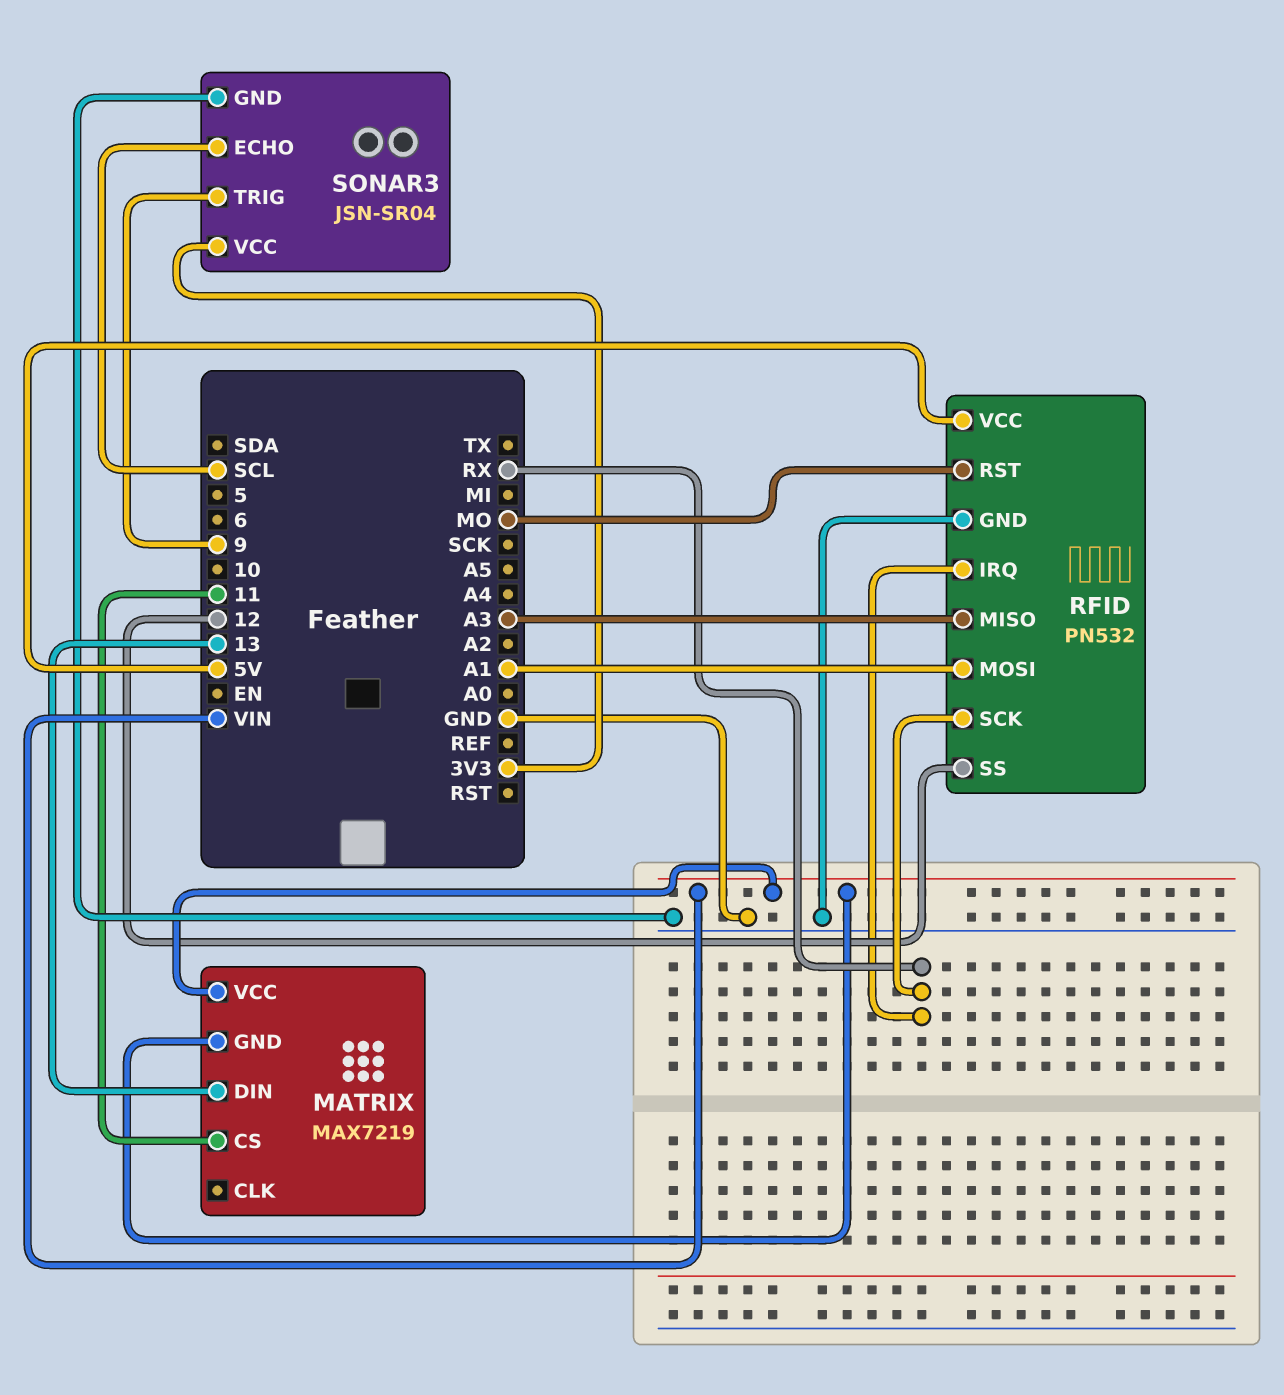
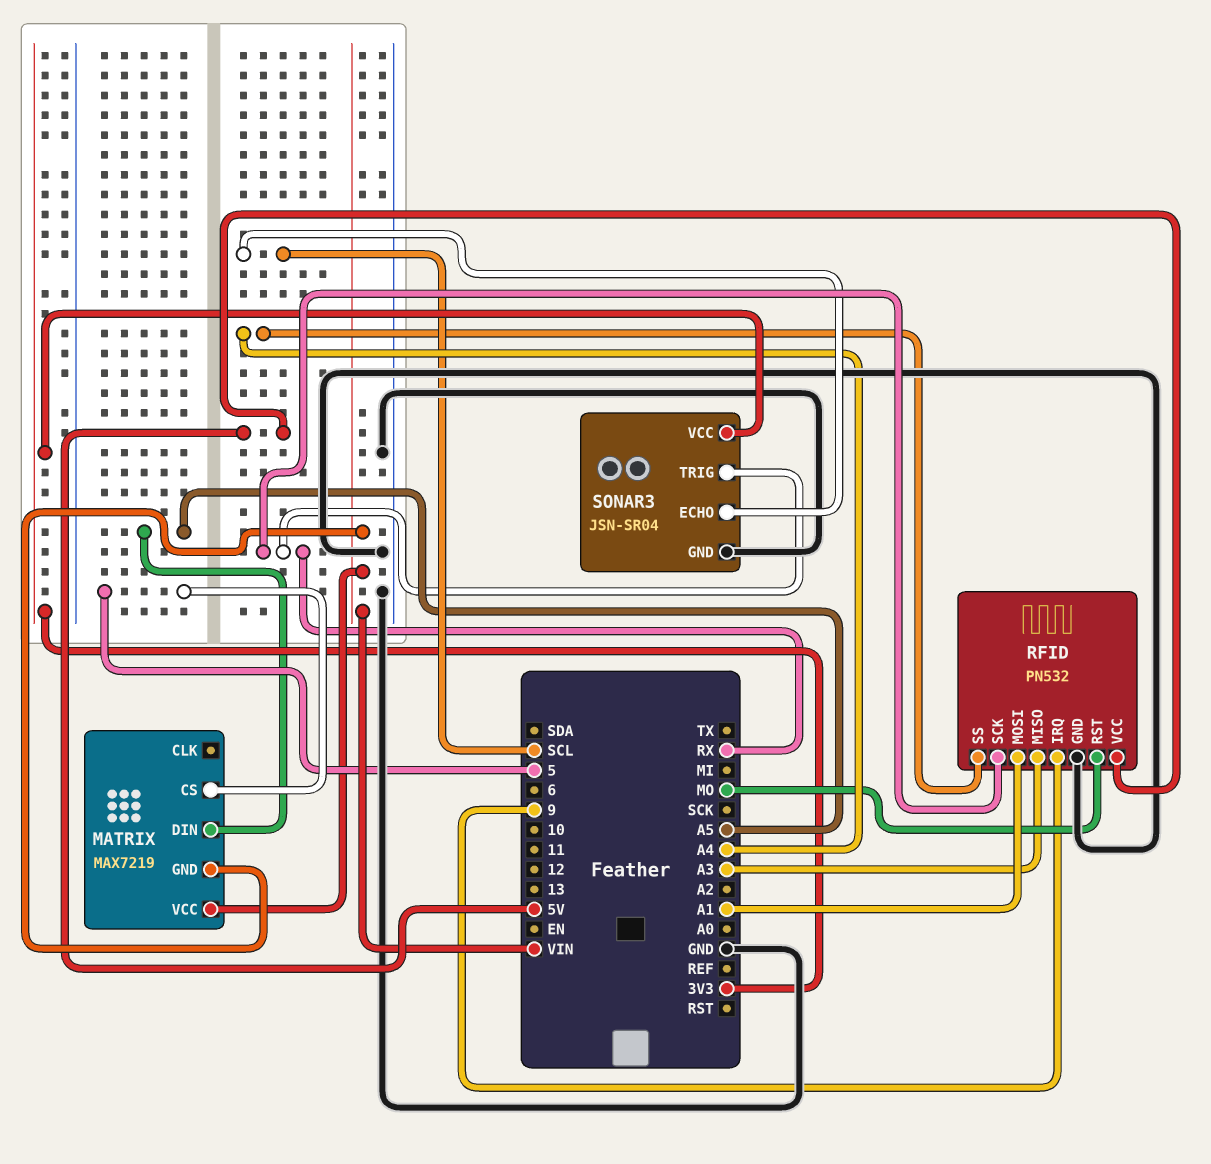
MATRIX pin CS: 11 -> 5
MATRIX pin DIN: 13 -> A5
RFID pin IRQ: RX -> 9
RFID pin SS: 12 -> A4
SONAR3 pin TRIG: 9 -> RX

